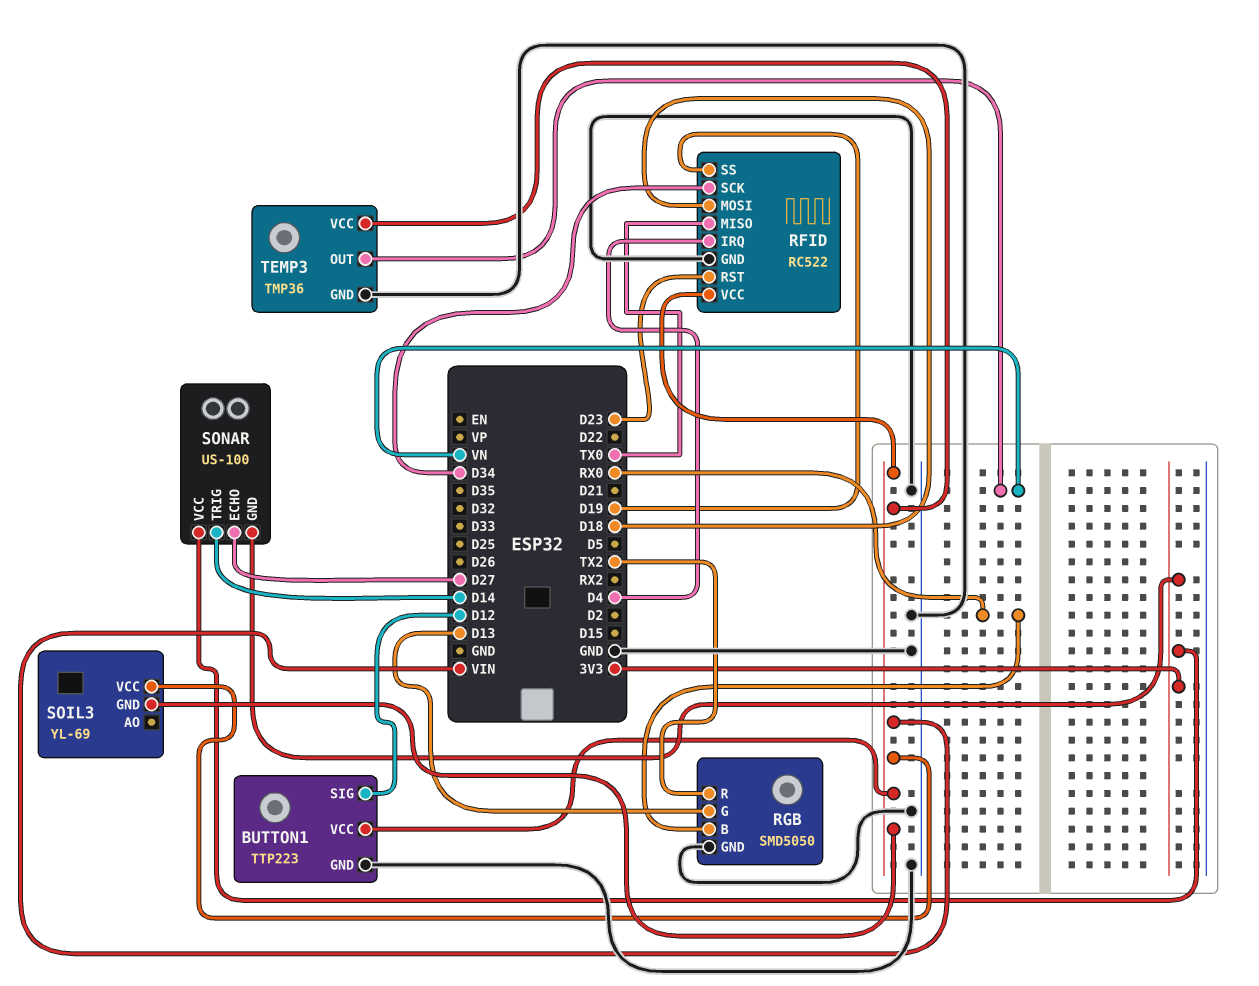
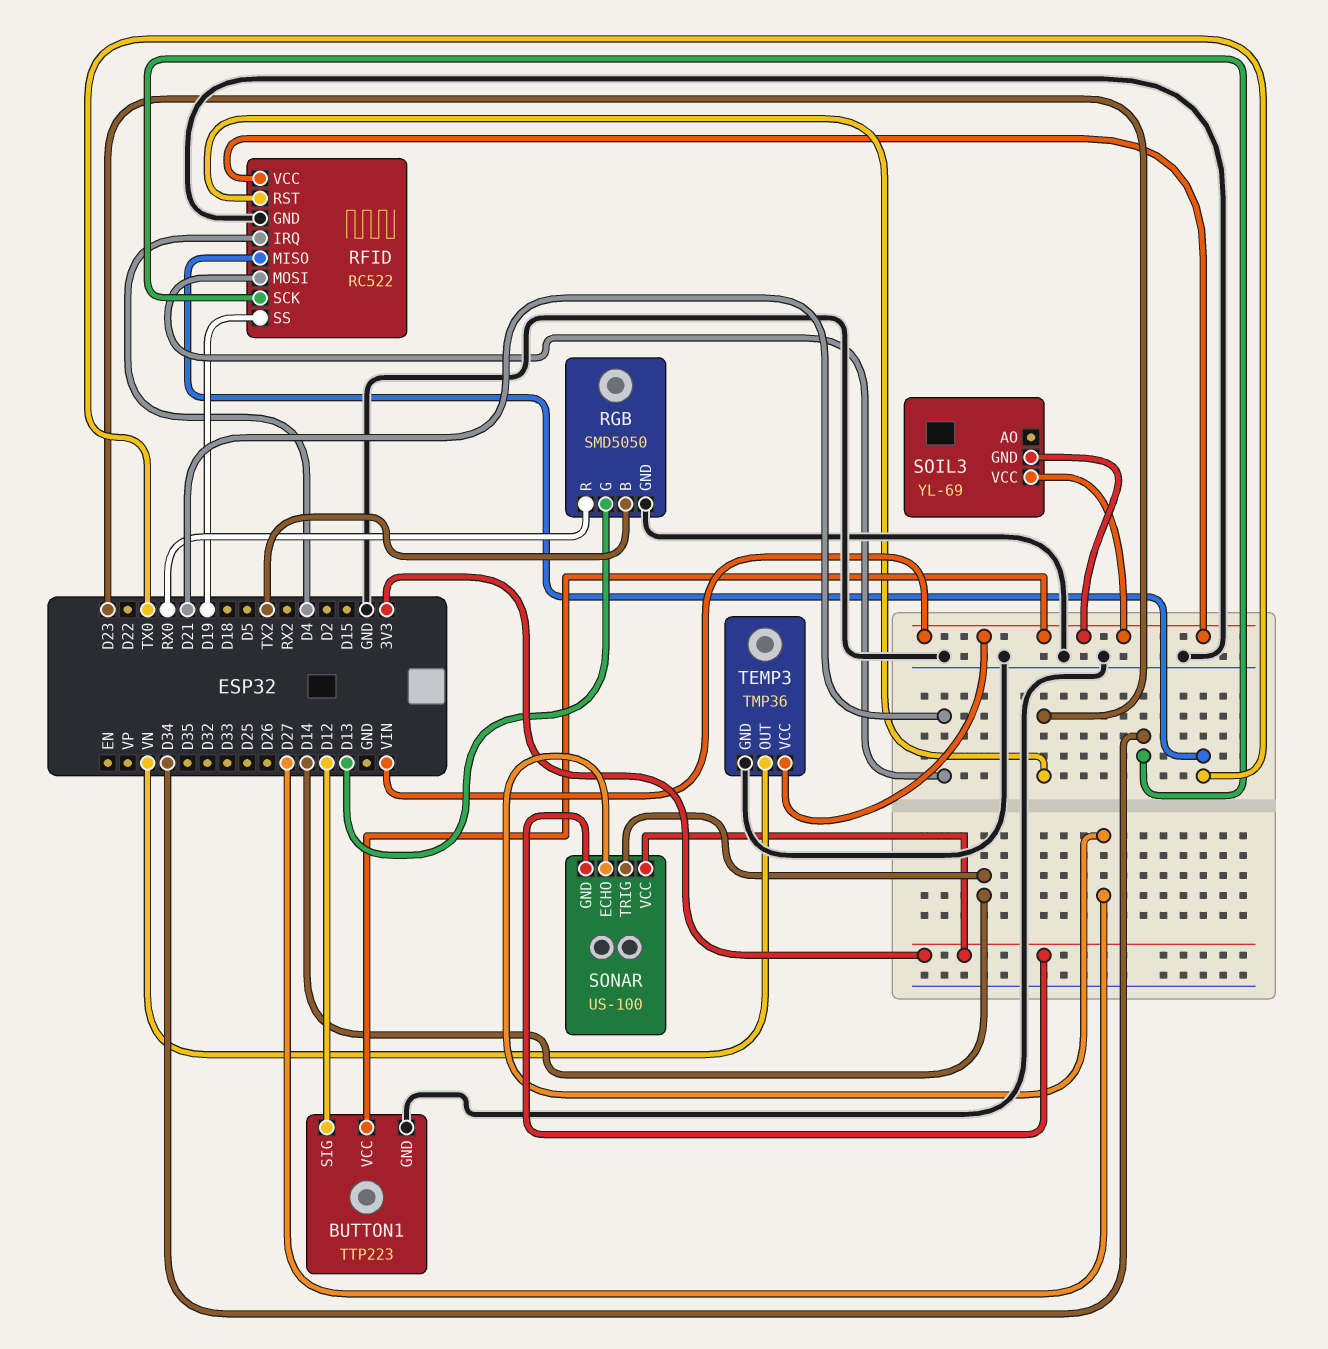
RFID pin MOSI: D18 -> D21
RGB pin B: RX0 -> TX2
RGB pin R: TX2 -> RX0

